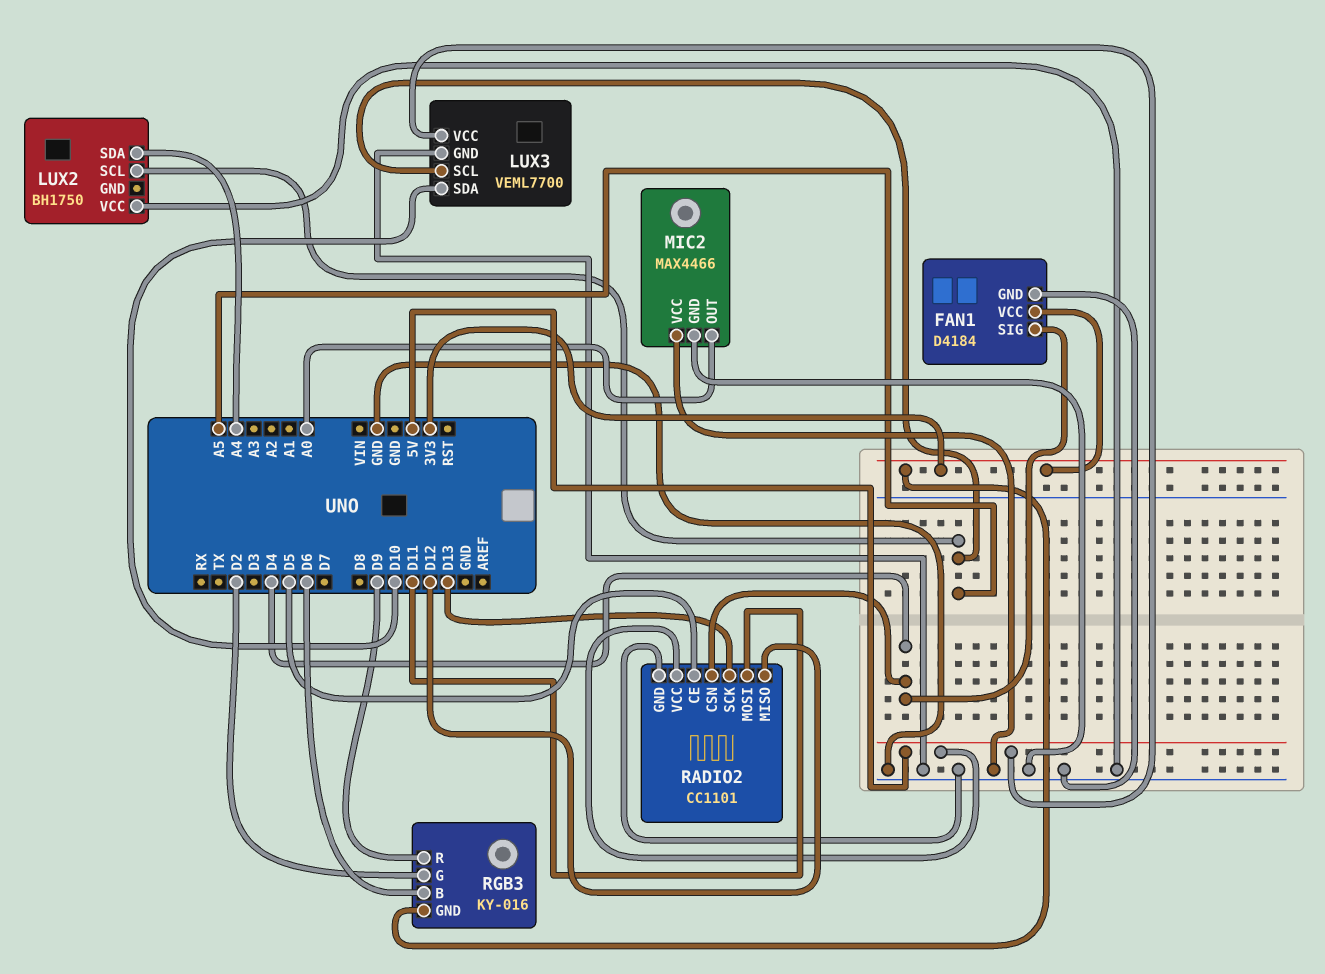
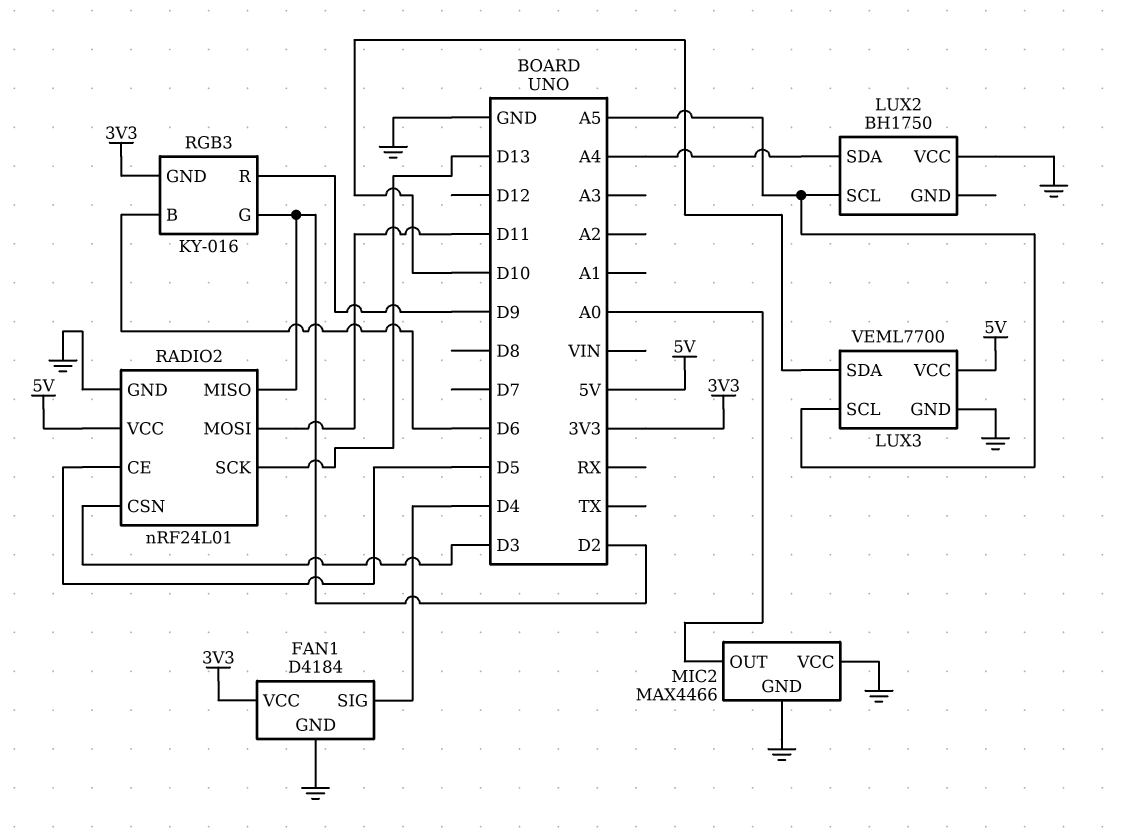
RADIO2: CC1101 -> nRF24L01
RADIO2 pin CSN: D4 -> D3
RADIO2 pin MISO: D12 -> D2

